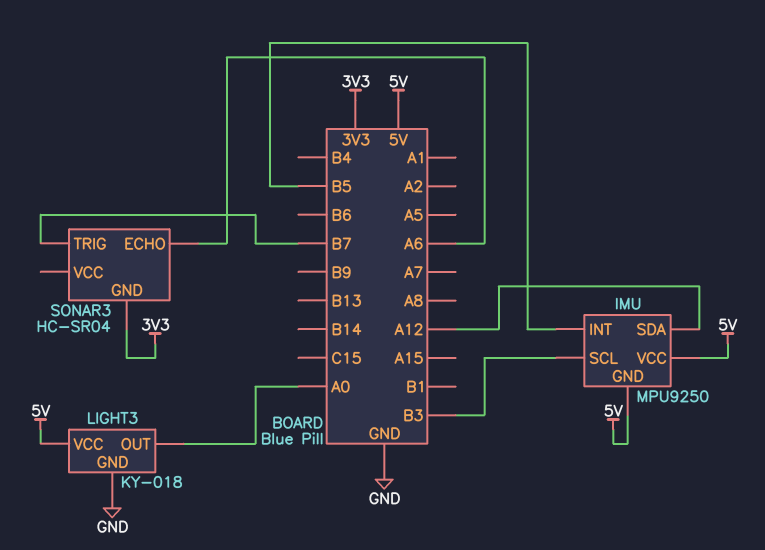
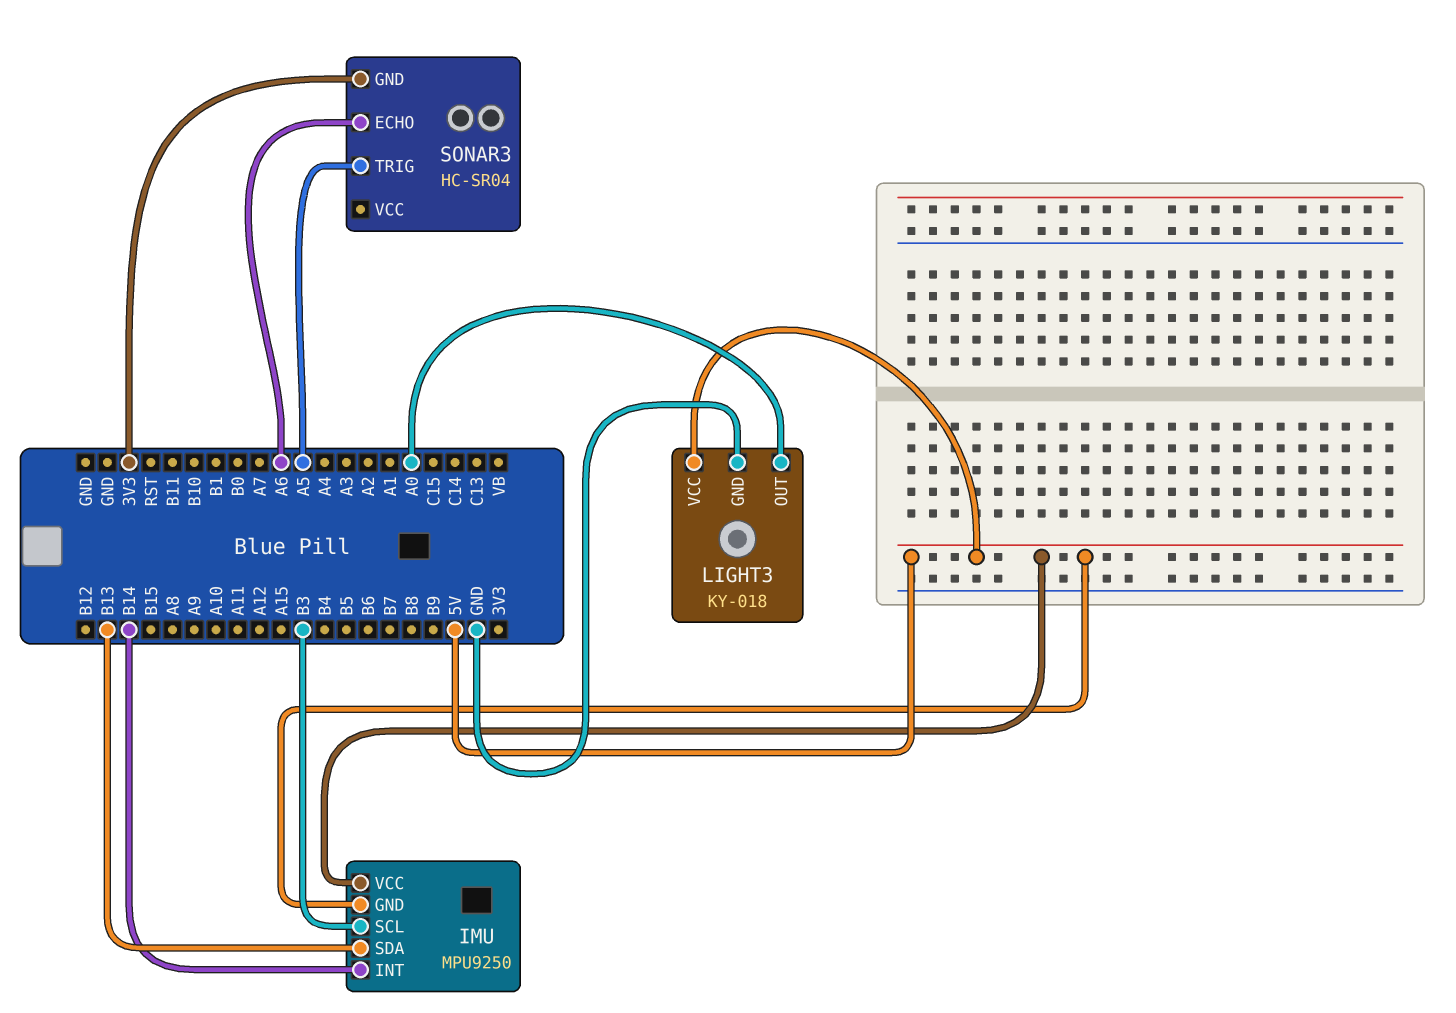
IMU pin INT: B5 -> B14
IMU pin SDA: A12 -> B13
SONAR3 pin TRIG: B7 -> A5

